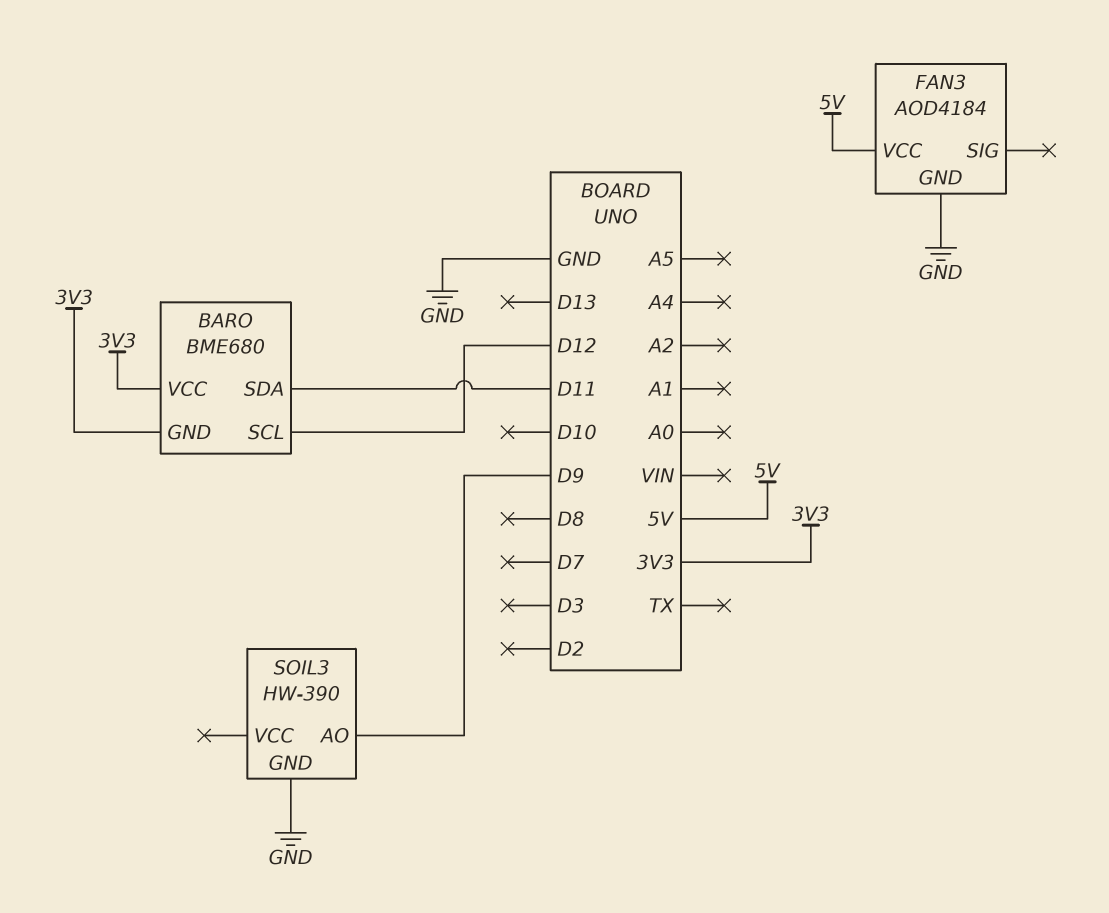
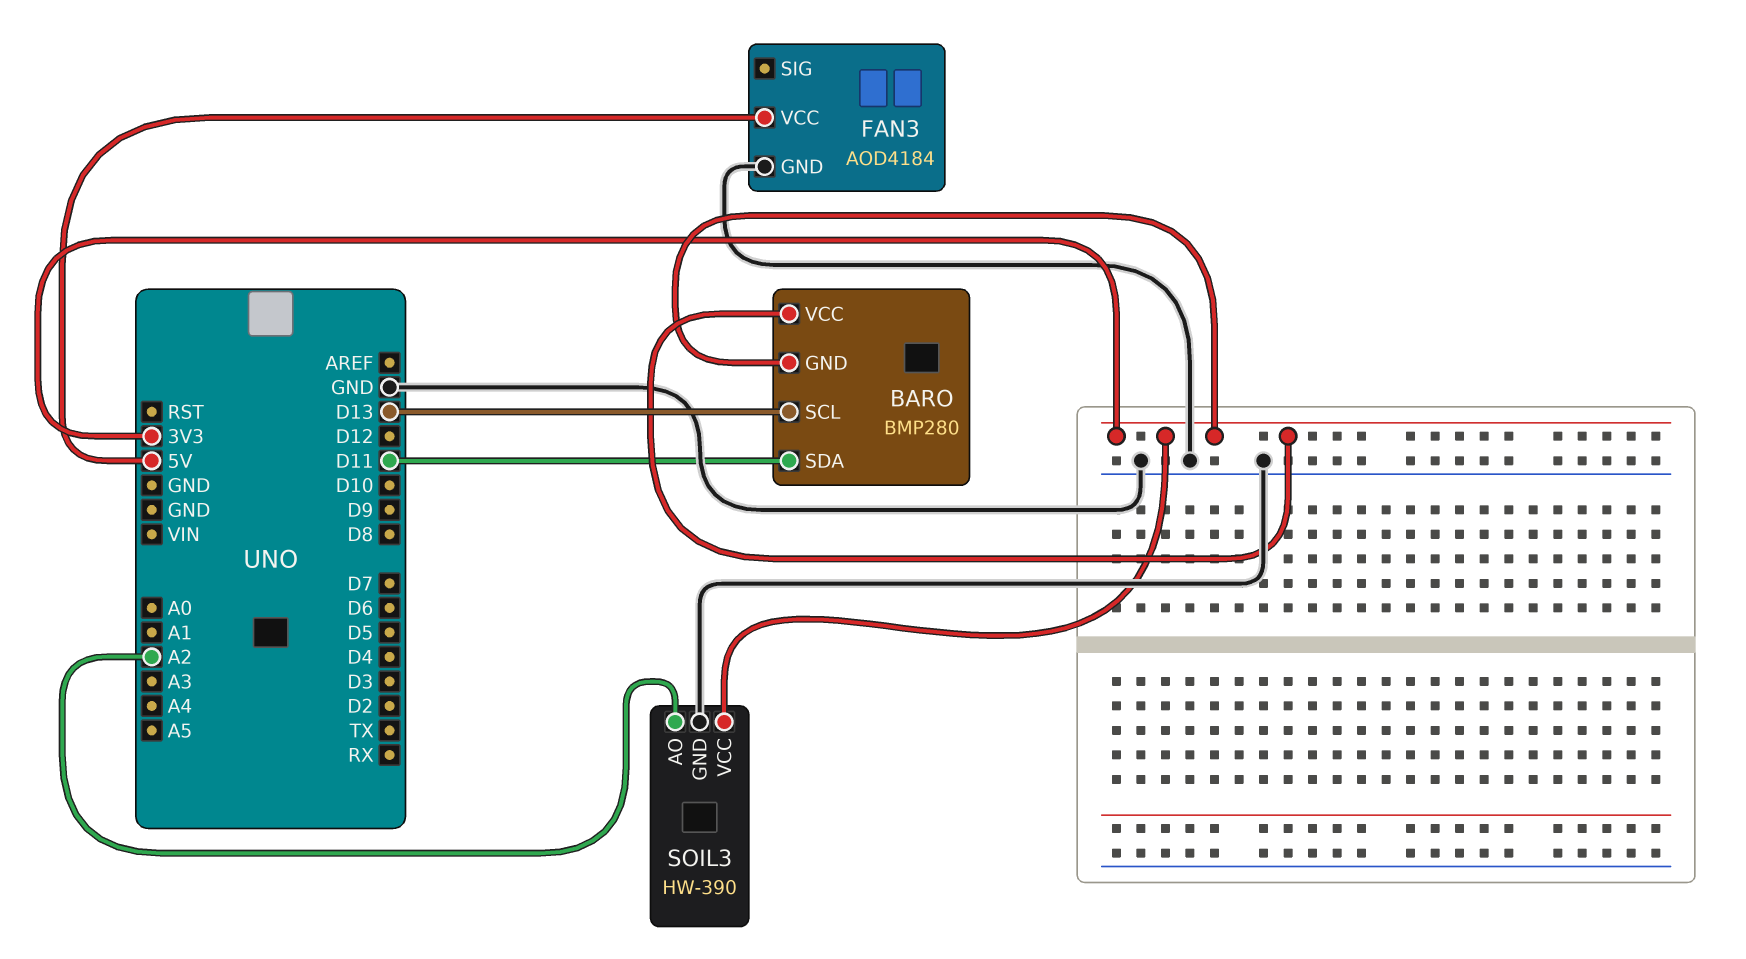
BARO: BME680 -> BMP280
BARO pin SCL: D12 -> D13
SOIL3 pin AO: D9 -> A2
SOIL3 pin VCC: none -> 3V3

